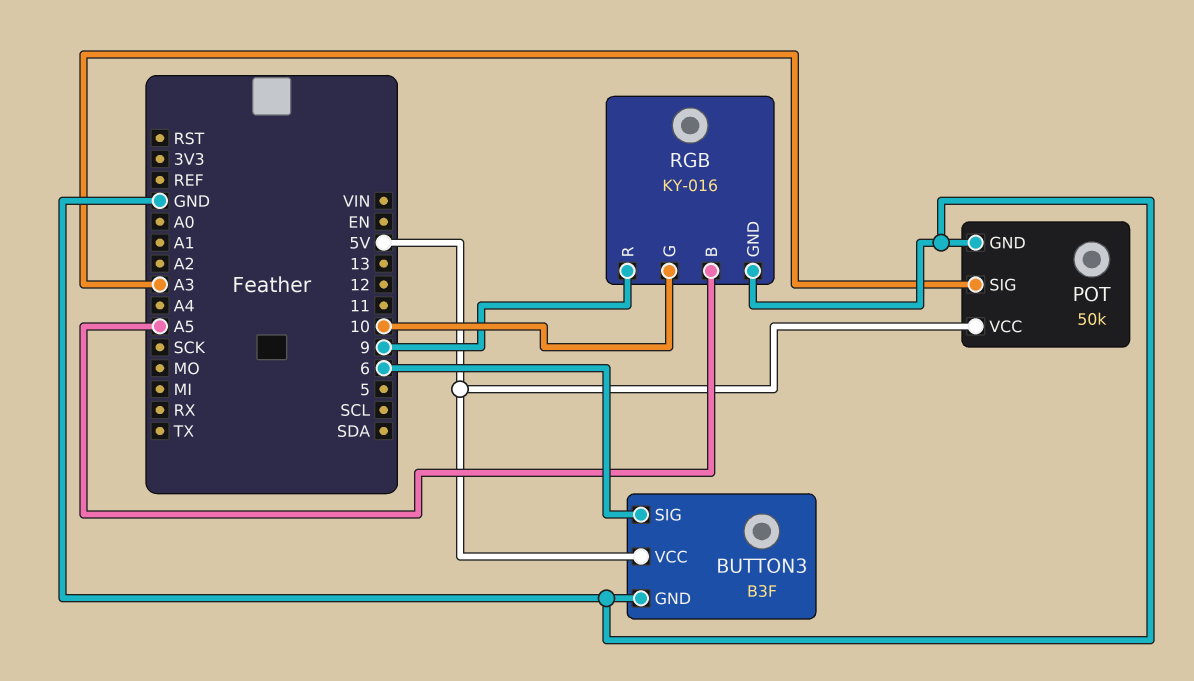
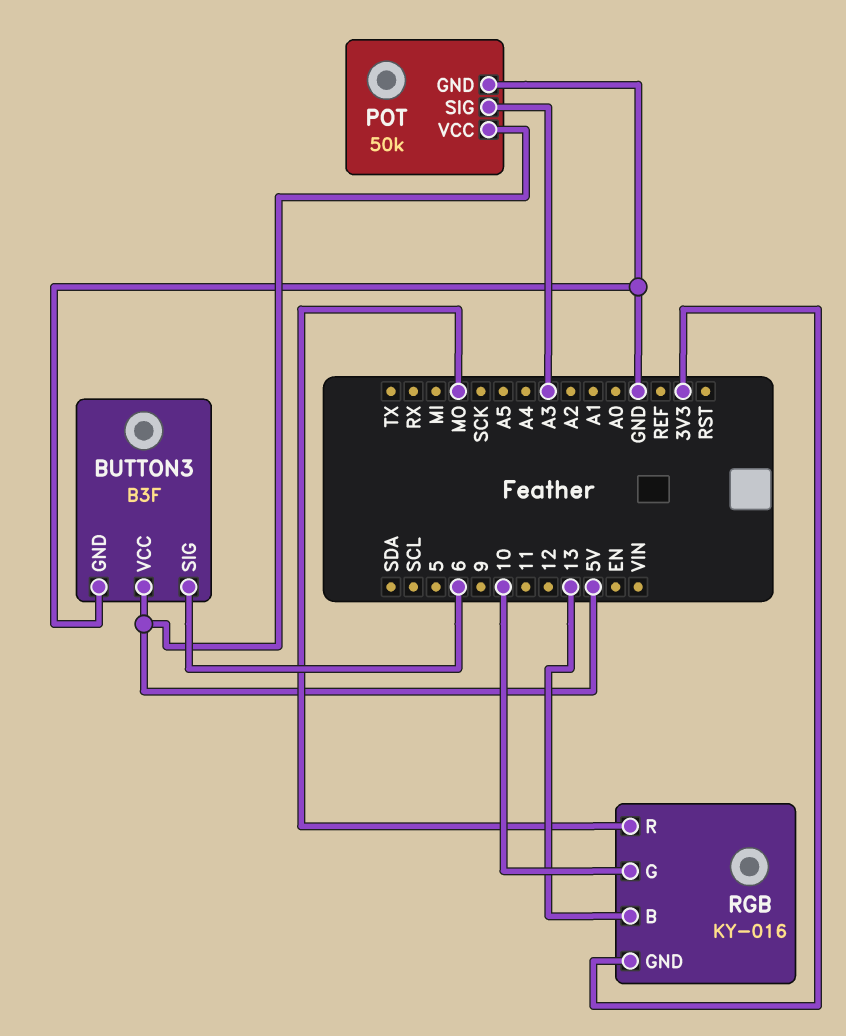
RGB pin B: A5 -> 13
RGB pin GND: GND -> 3V3
RGB pin R: 9 -> MO

